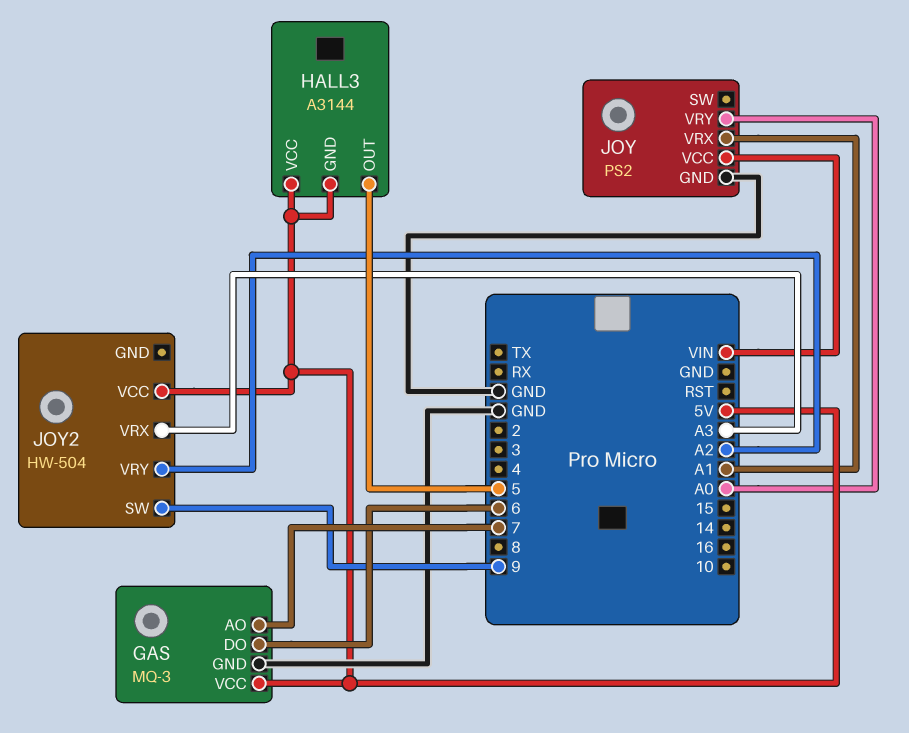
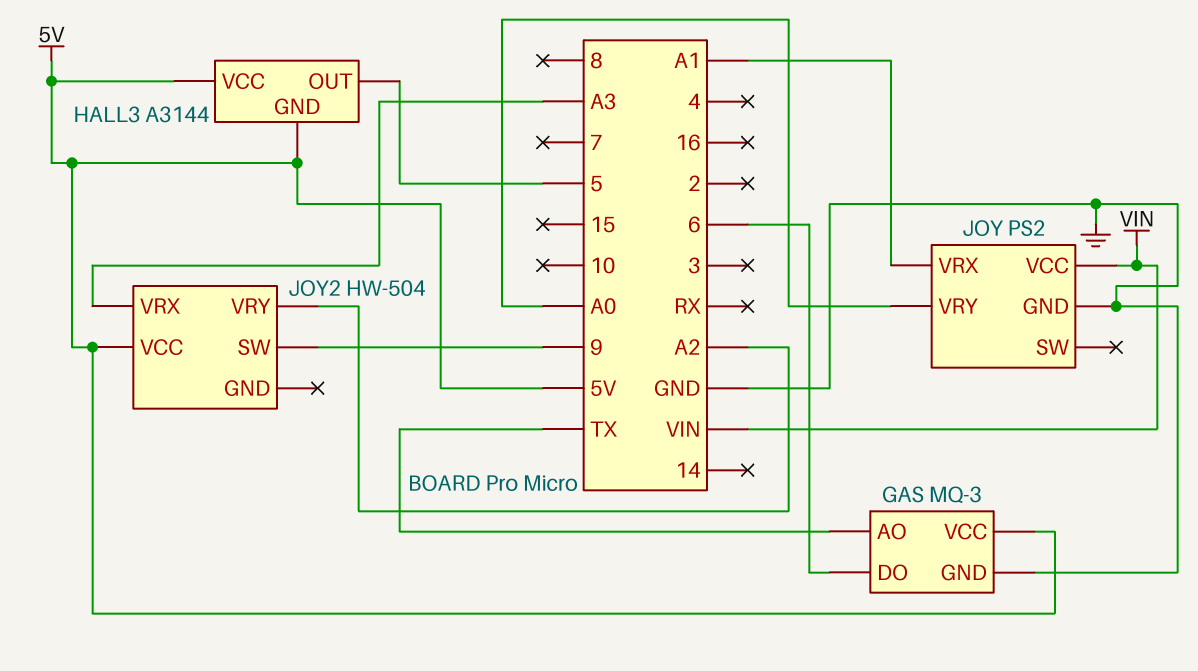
GAS pin AO: 7 -> TX

